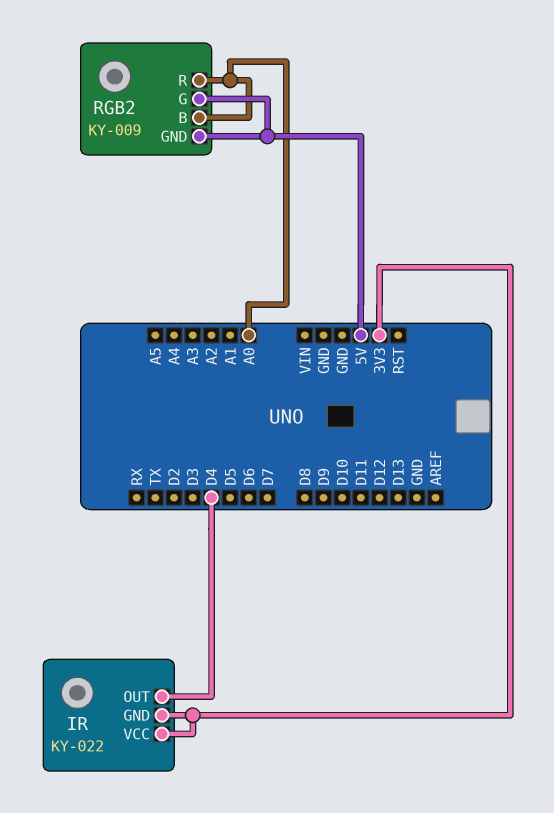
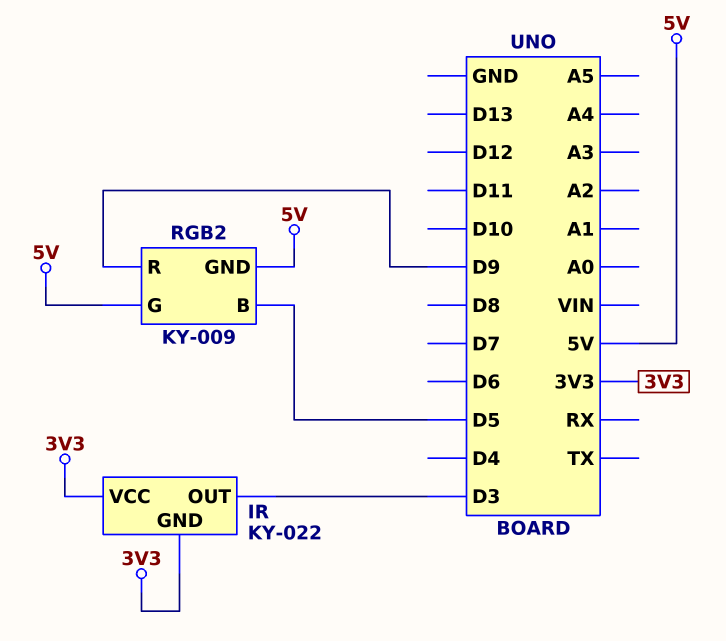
IR pin OUT: D4 -> D3
RGB2 pin B: A0 -> D5
RGB2 pin R: A0 -> D9

